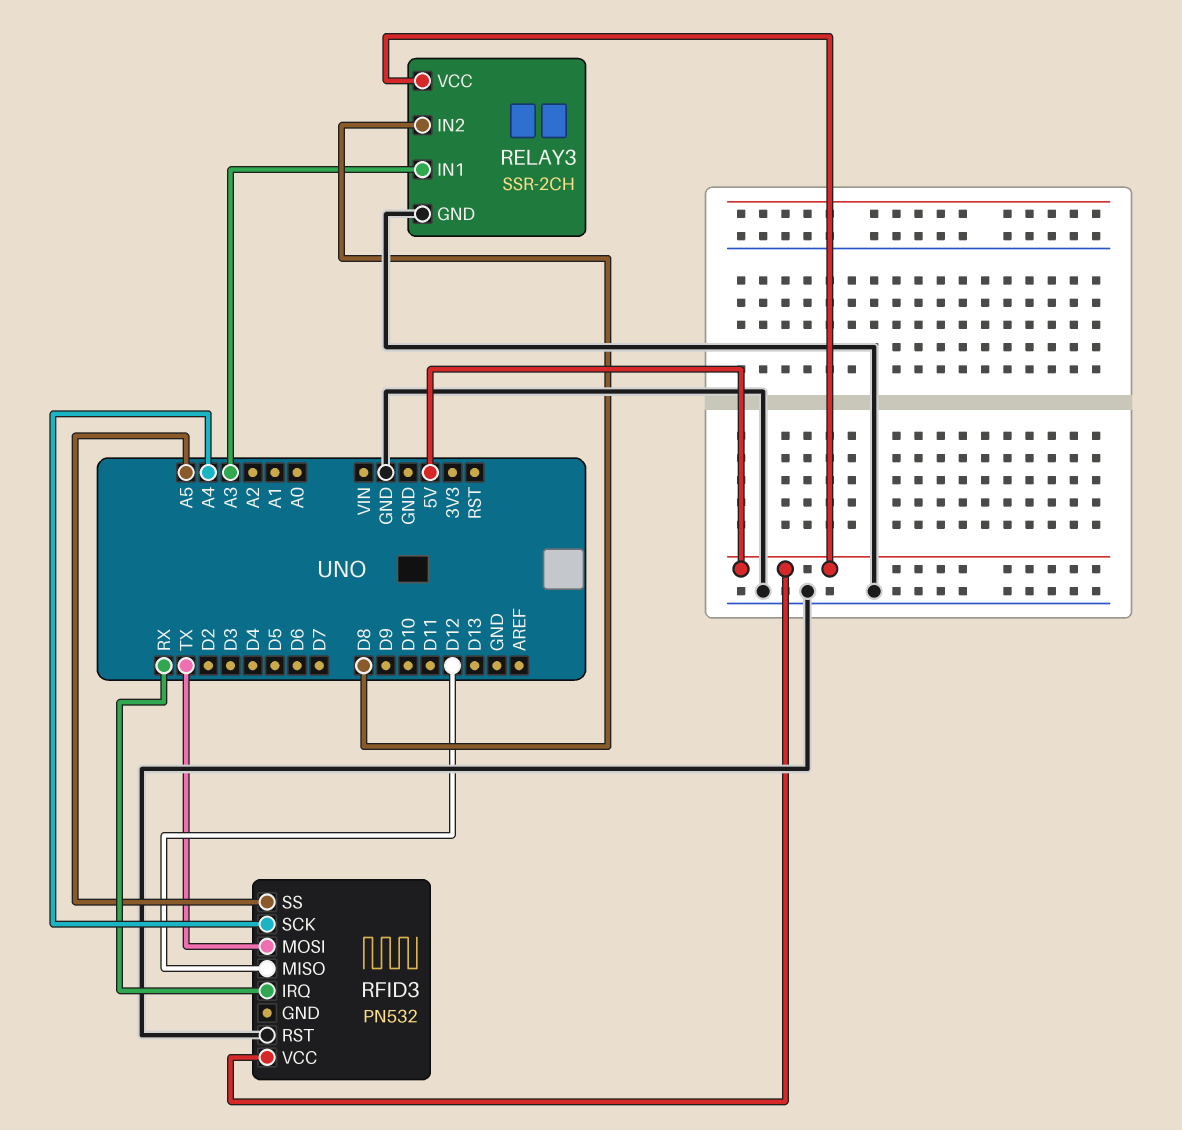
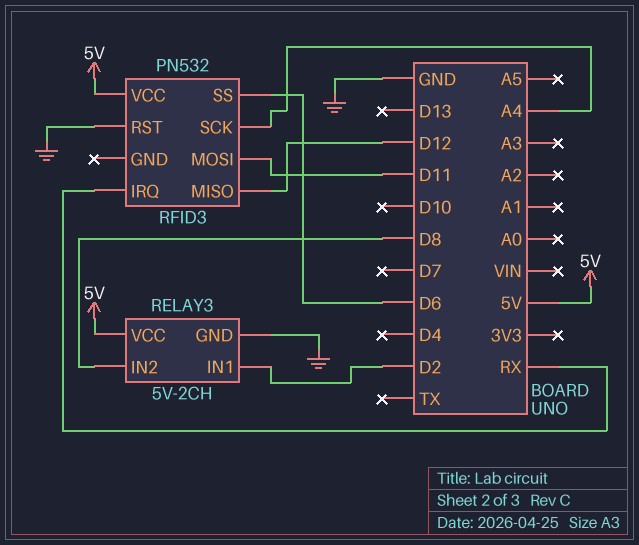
RELAY3: SSR-2CH -> 5V-2CH
RELAY3 pin IN1: A3 -> D2
RFID3 pin MOSI: TX -> D11
RFID3 pin SS: A5 -> D6

